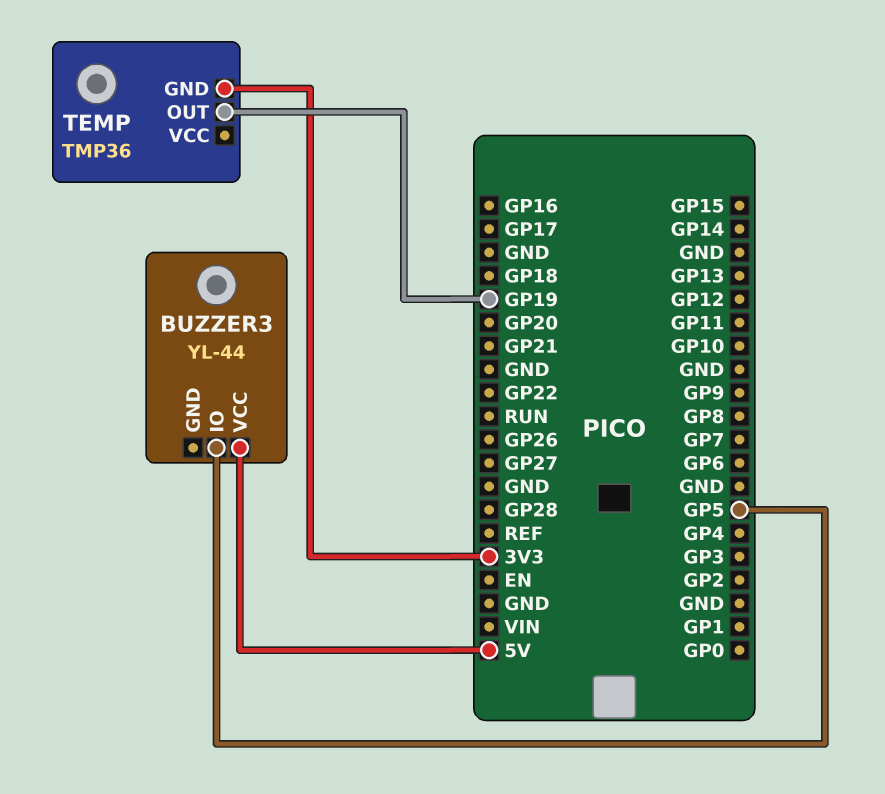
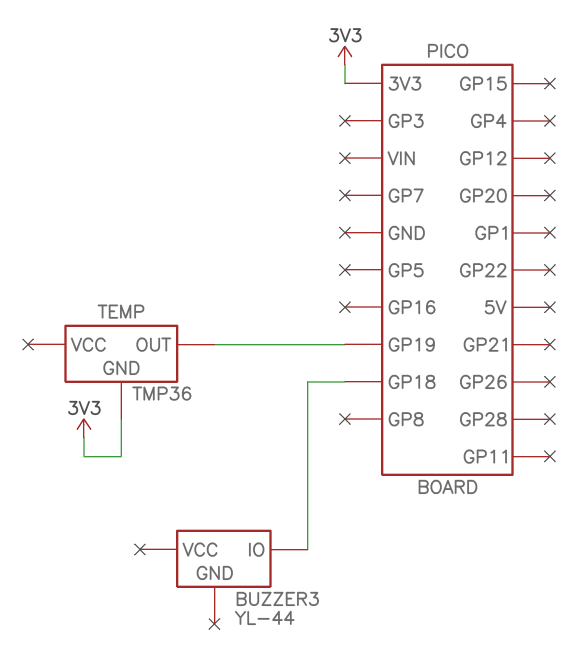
BUZZER3 pin IO: GP5 -> GP18
BUZZER3 pin VCC: 5V -> none

